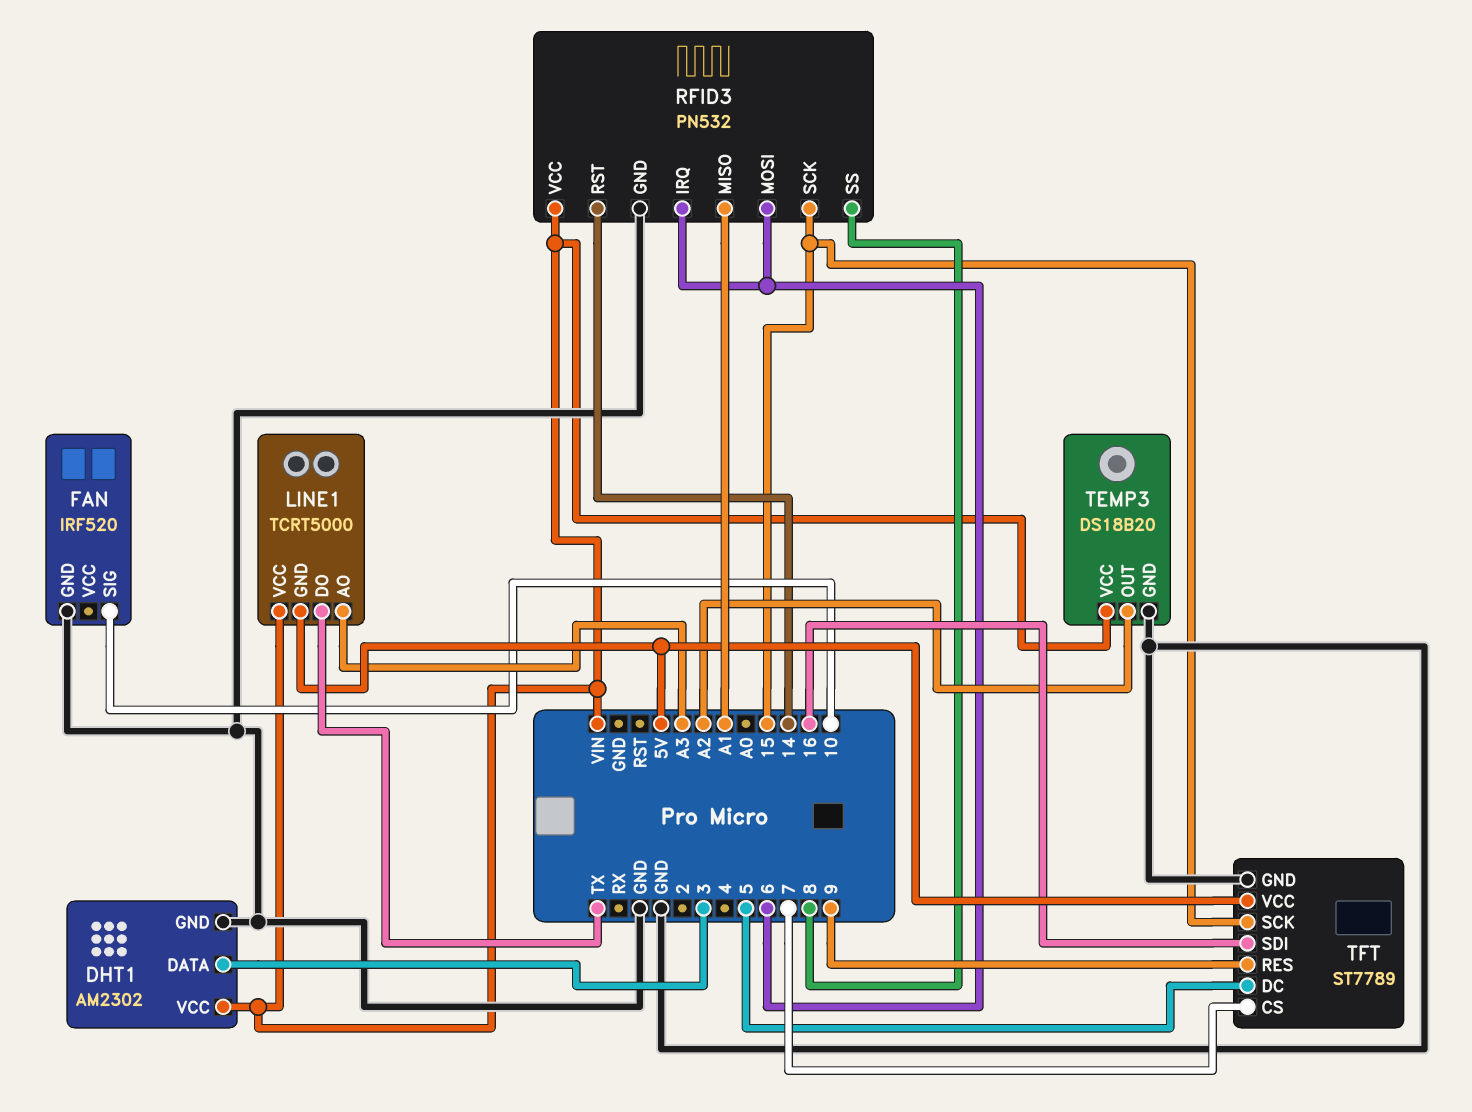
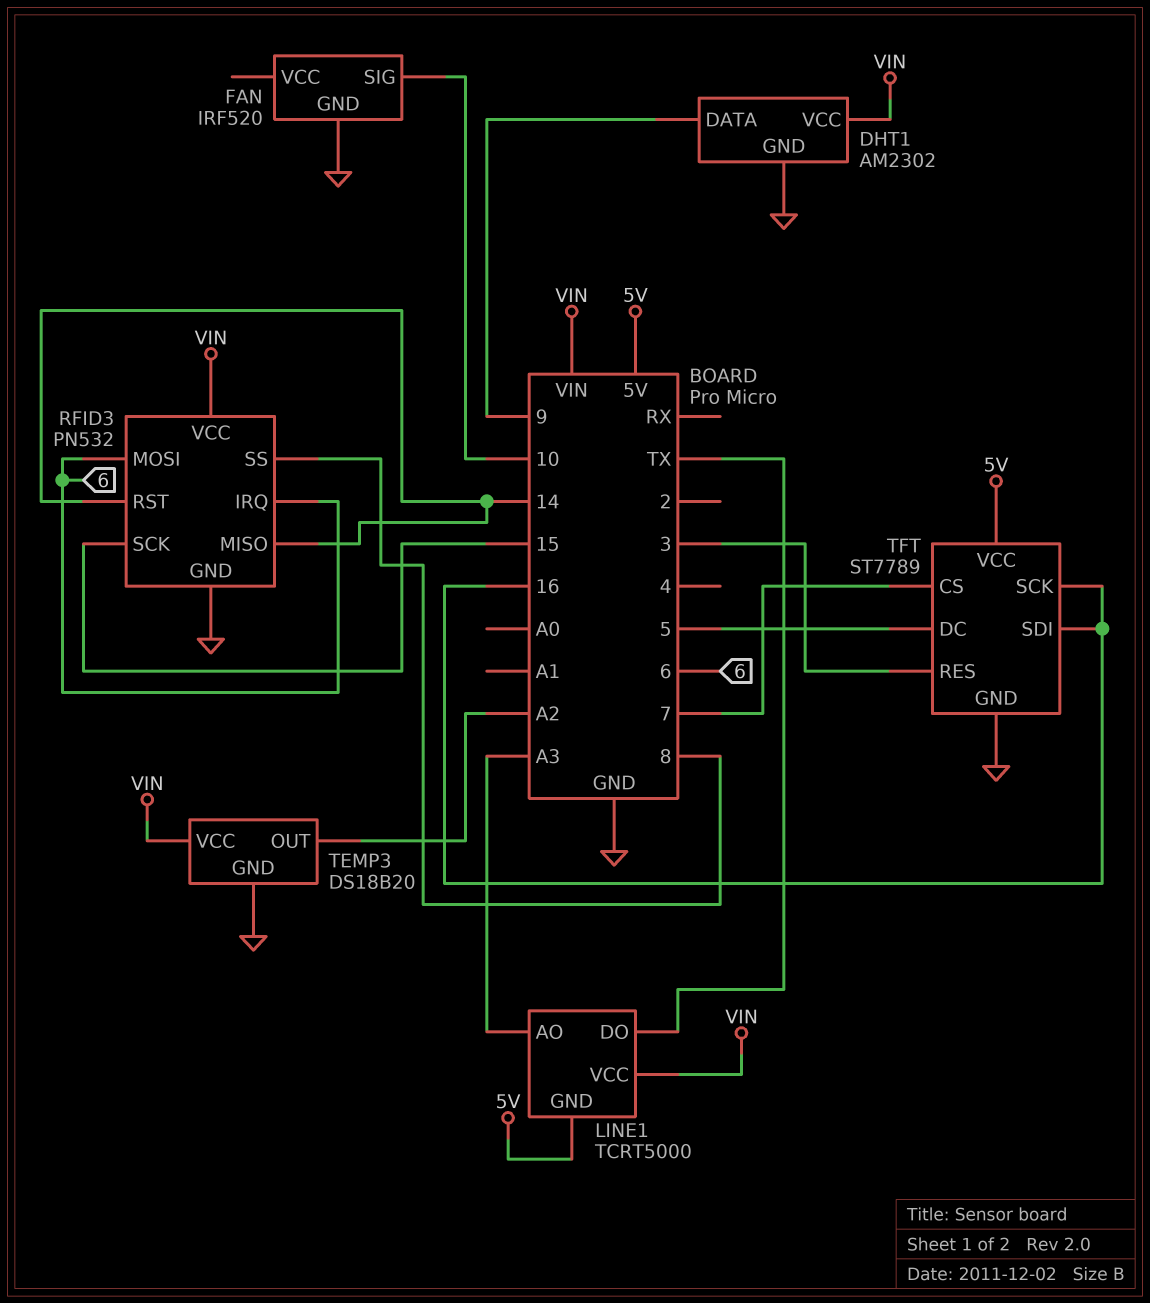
DHT1 pin DATA: 3 -> 9
RFID3 pin MISO: A1 -> 14
TFT pin RES: 9 -> 3
TFT pin SCK: 15 -> 16

